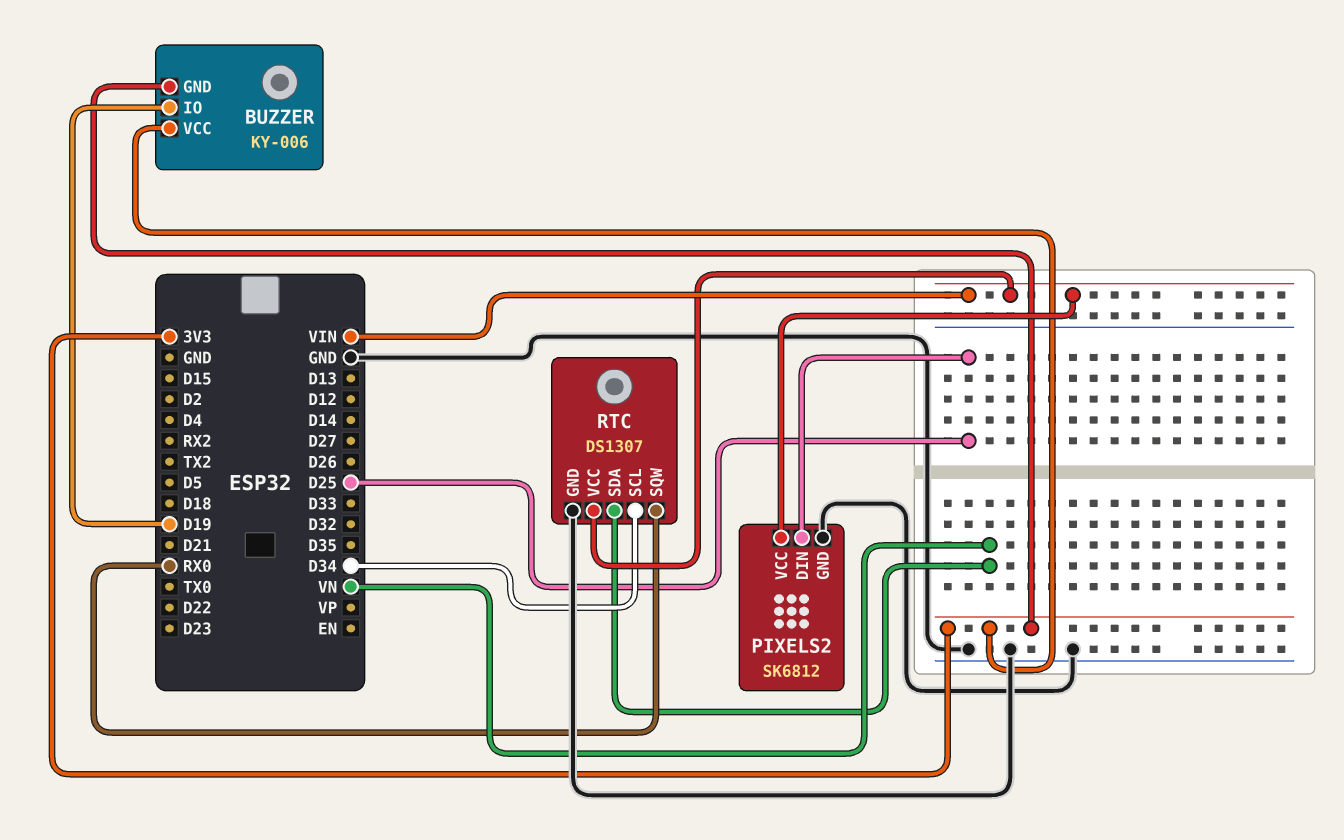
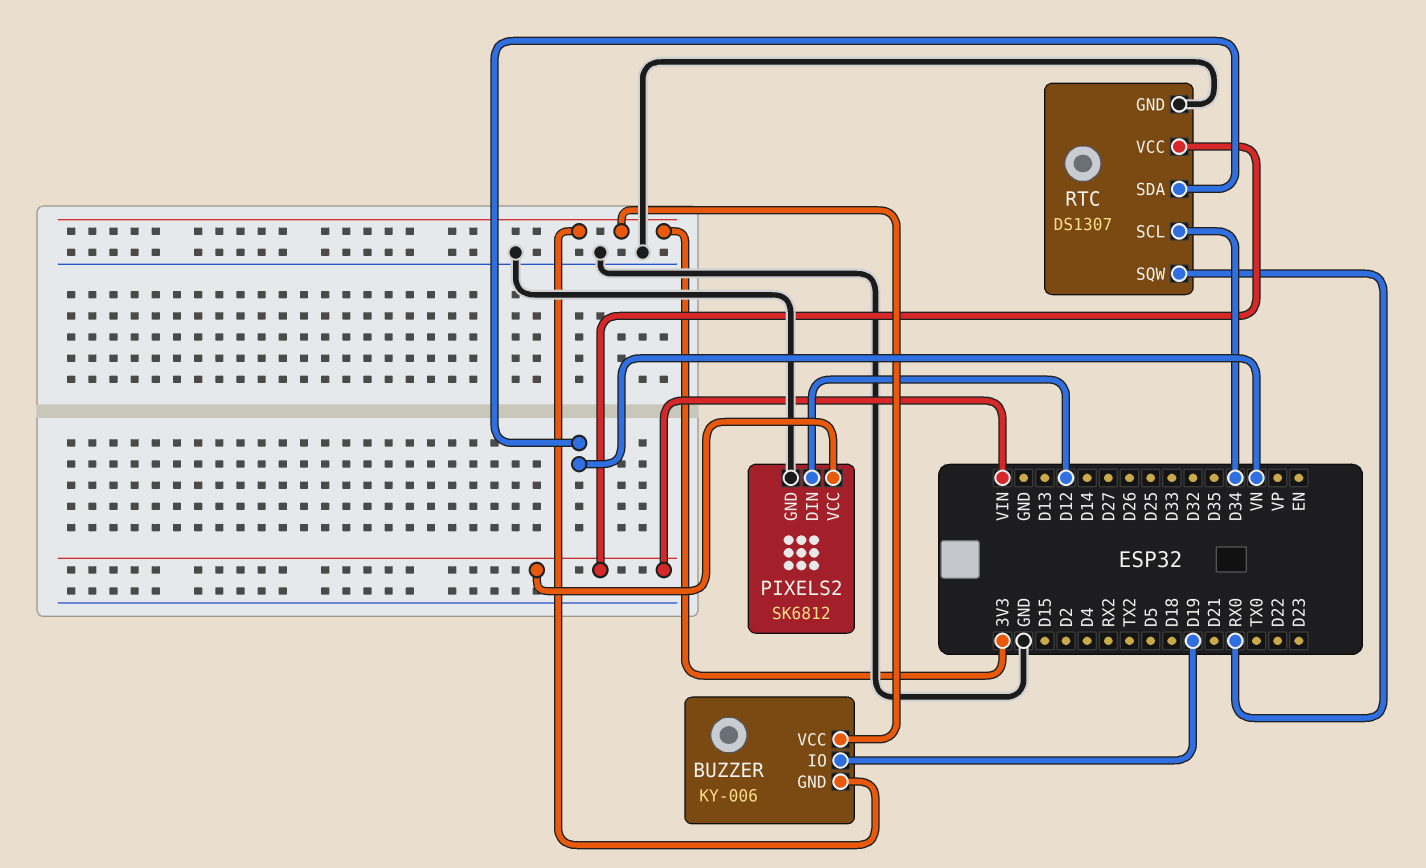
PIXELS2 pin DIN: D25 -> D12

